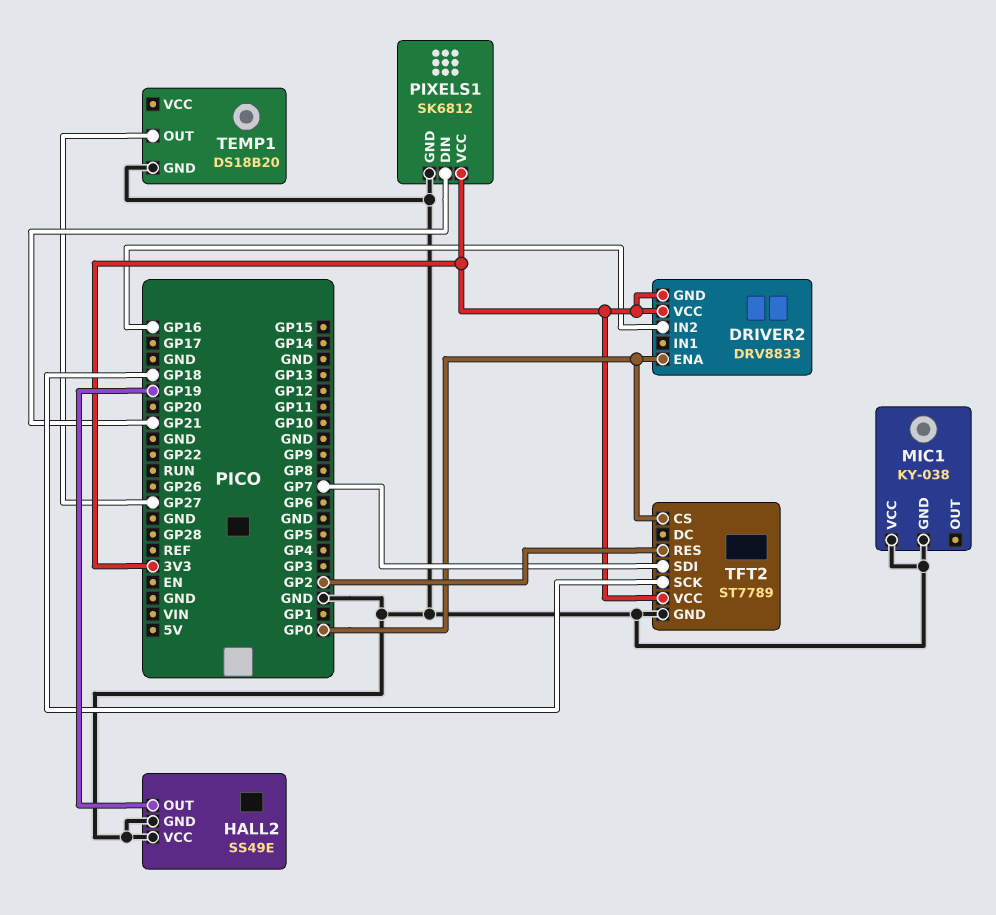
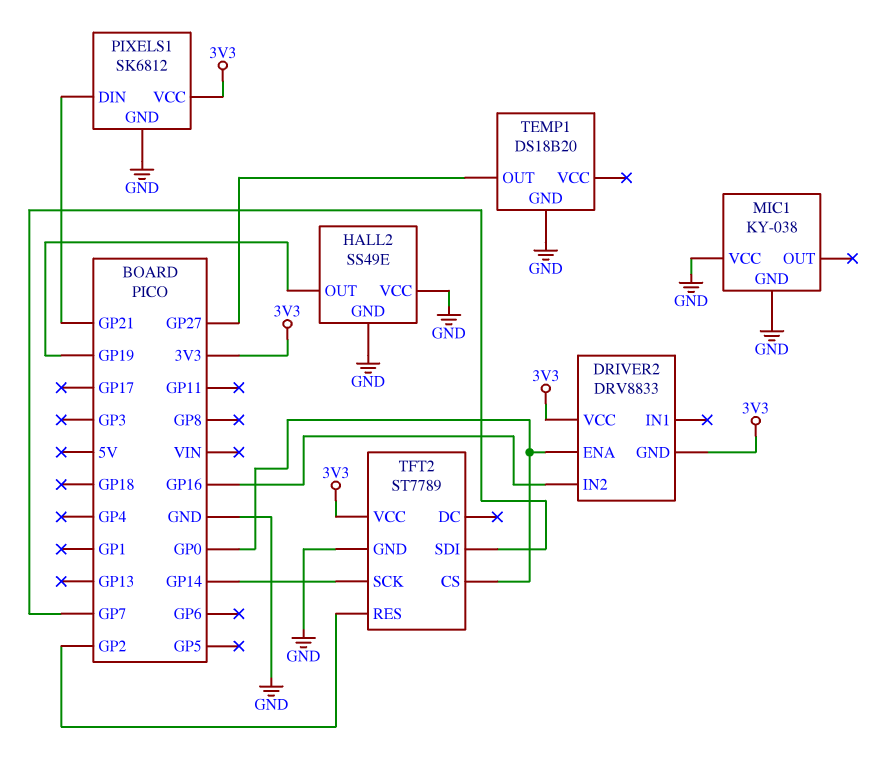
TFT2 pin SCK: GP18 -> GP14

